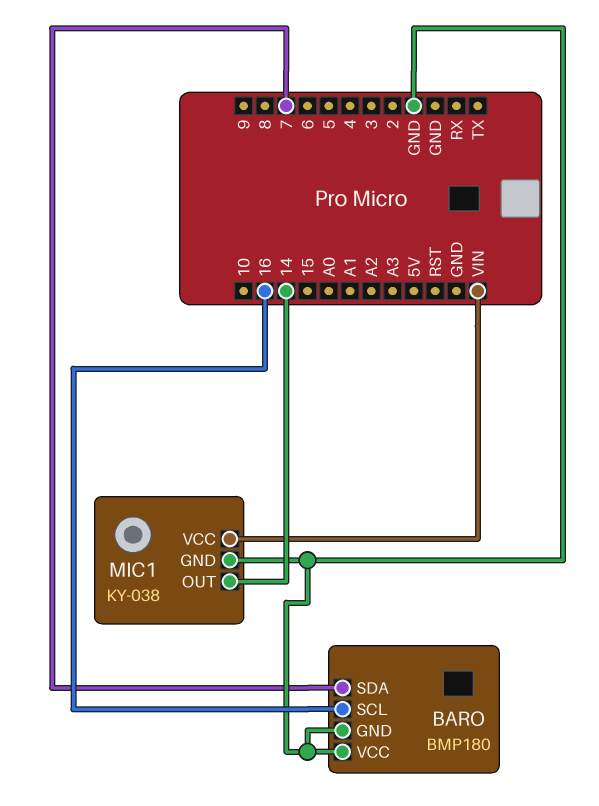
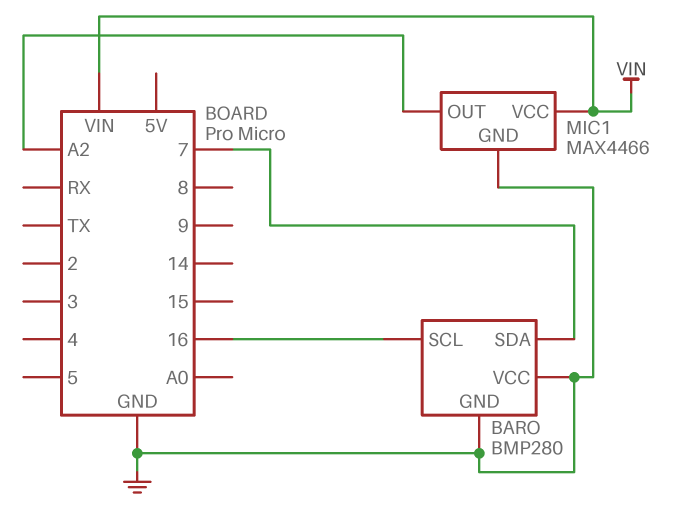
BARO: BMP180 -> BMP280
MIC1: KY-038 -> MAX4466
MIC1 pin OUT: 14 -> A2

